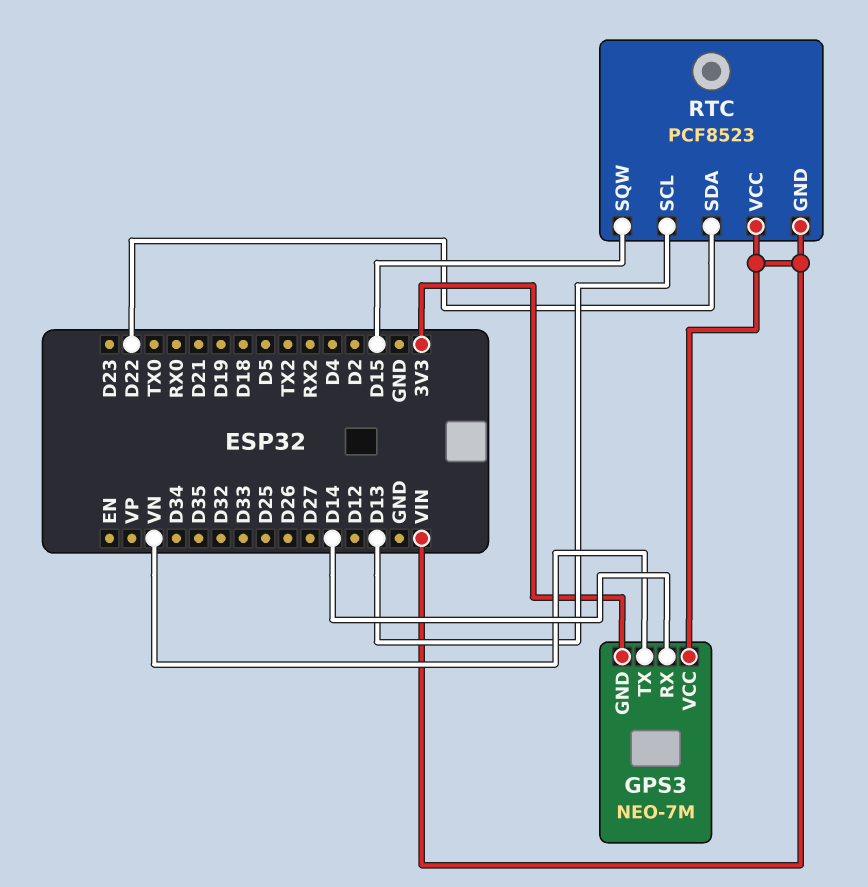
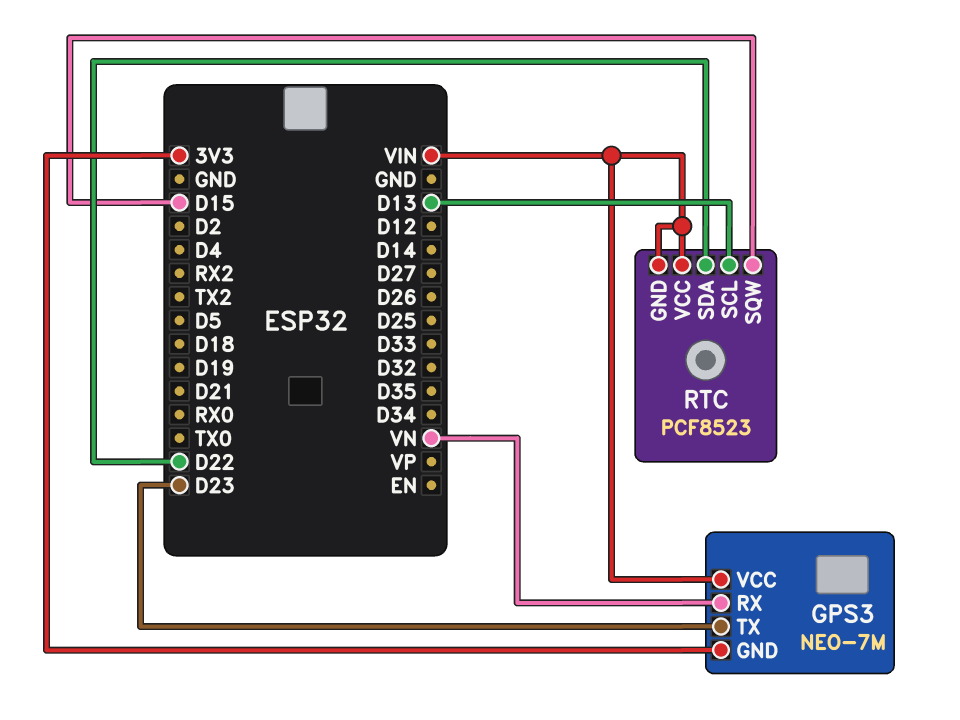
GPS3 pin RX: D14 -> VN
GPS3 pin TX: VN -> D23

